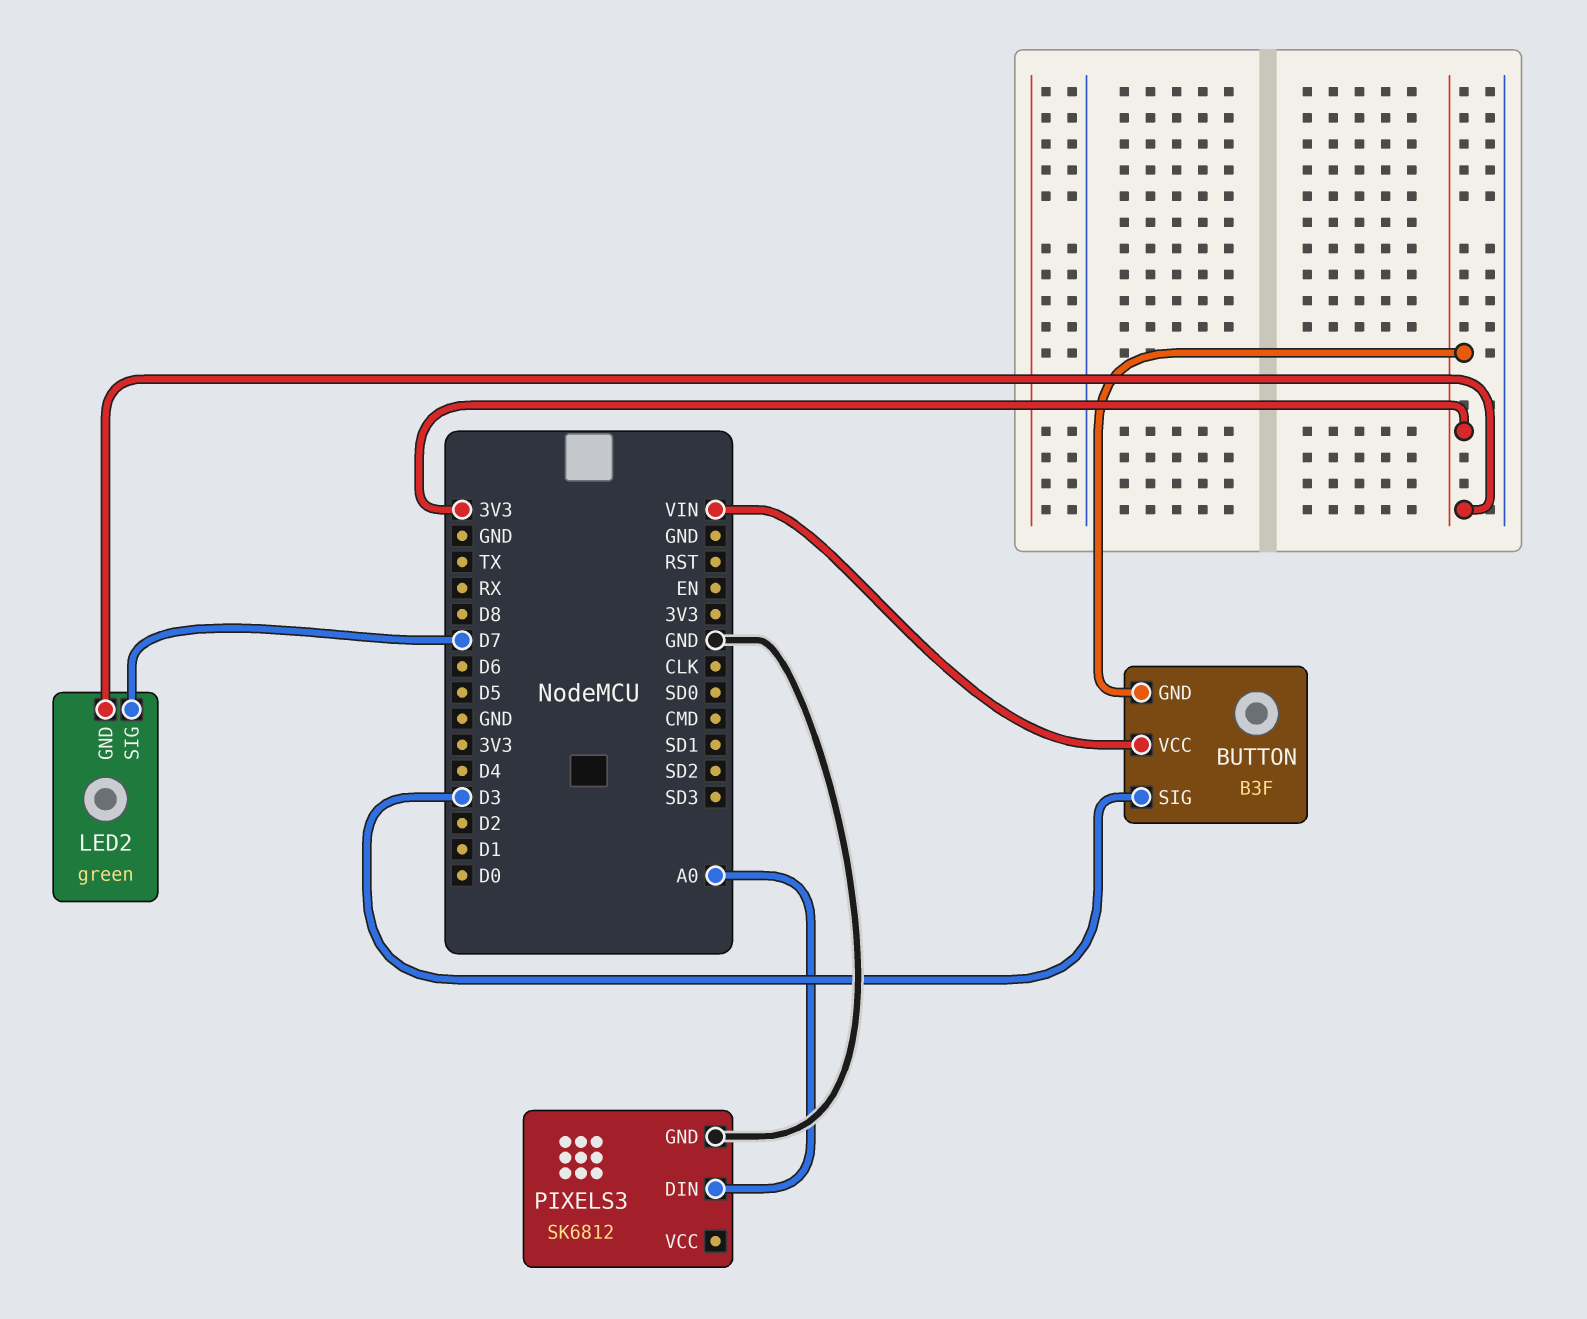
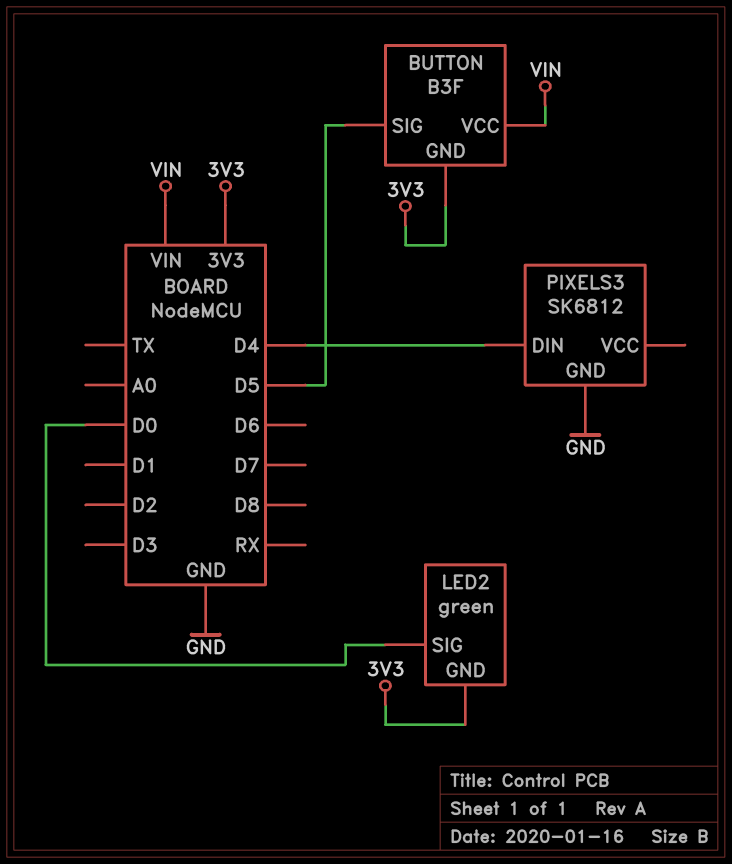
BUTTON pin SIG: D3 -> D5
LED2 pin SIG: D7 -> D0
PIXELS3 pin DIN: A0 -> D4

